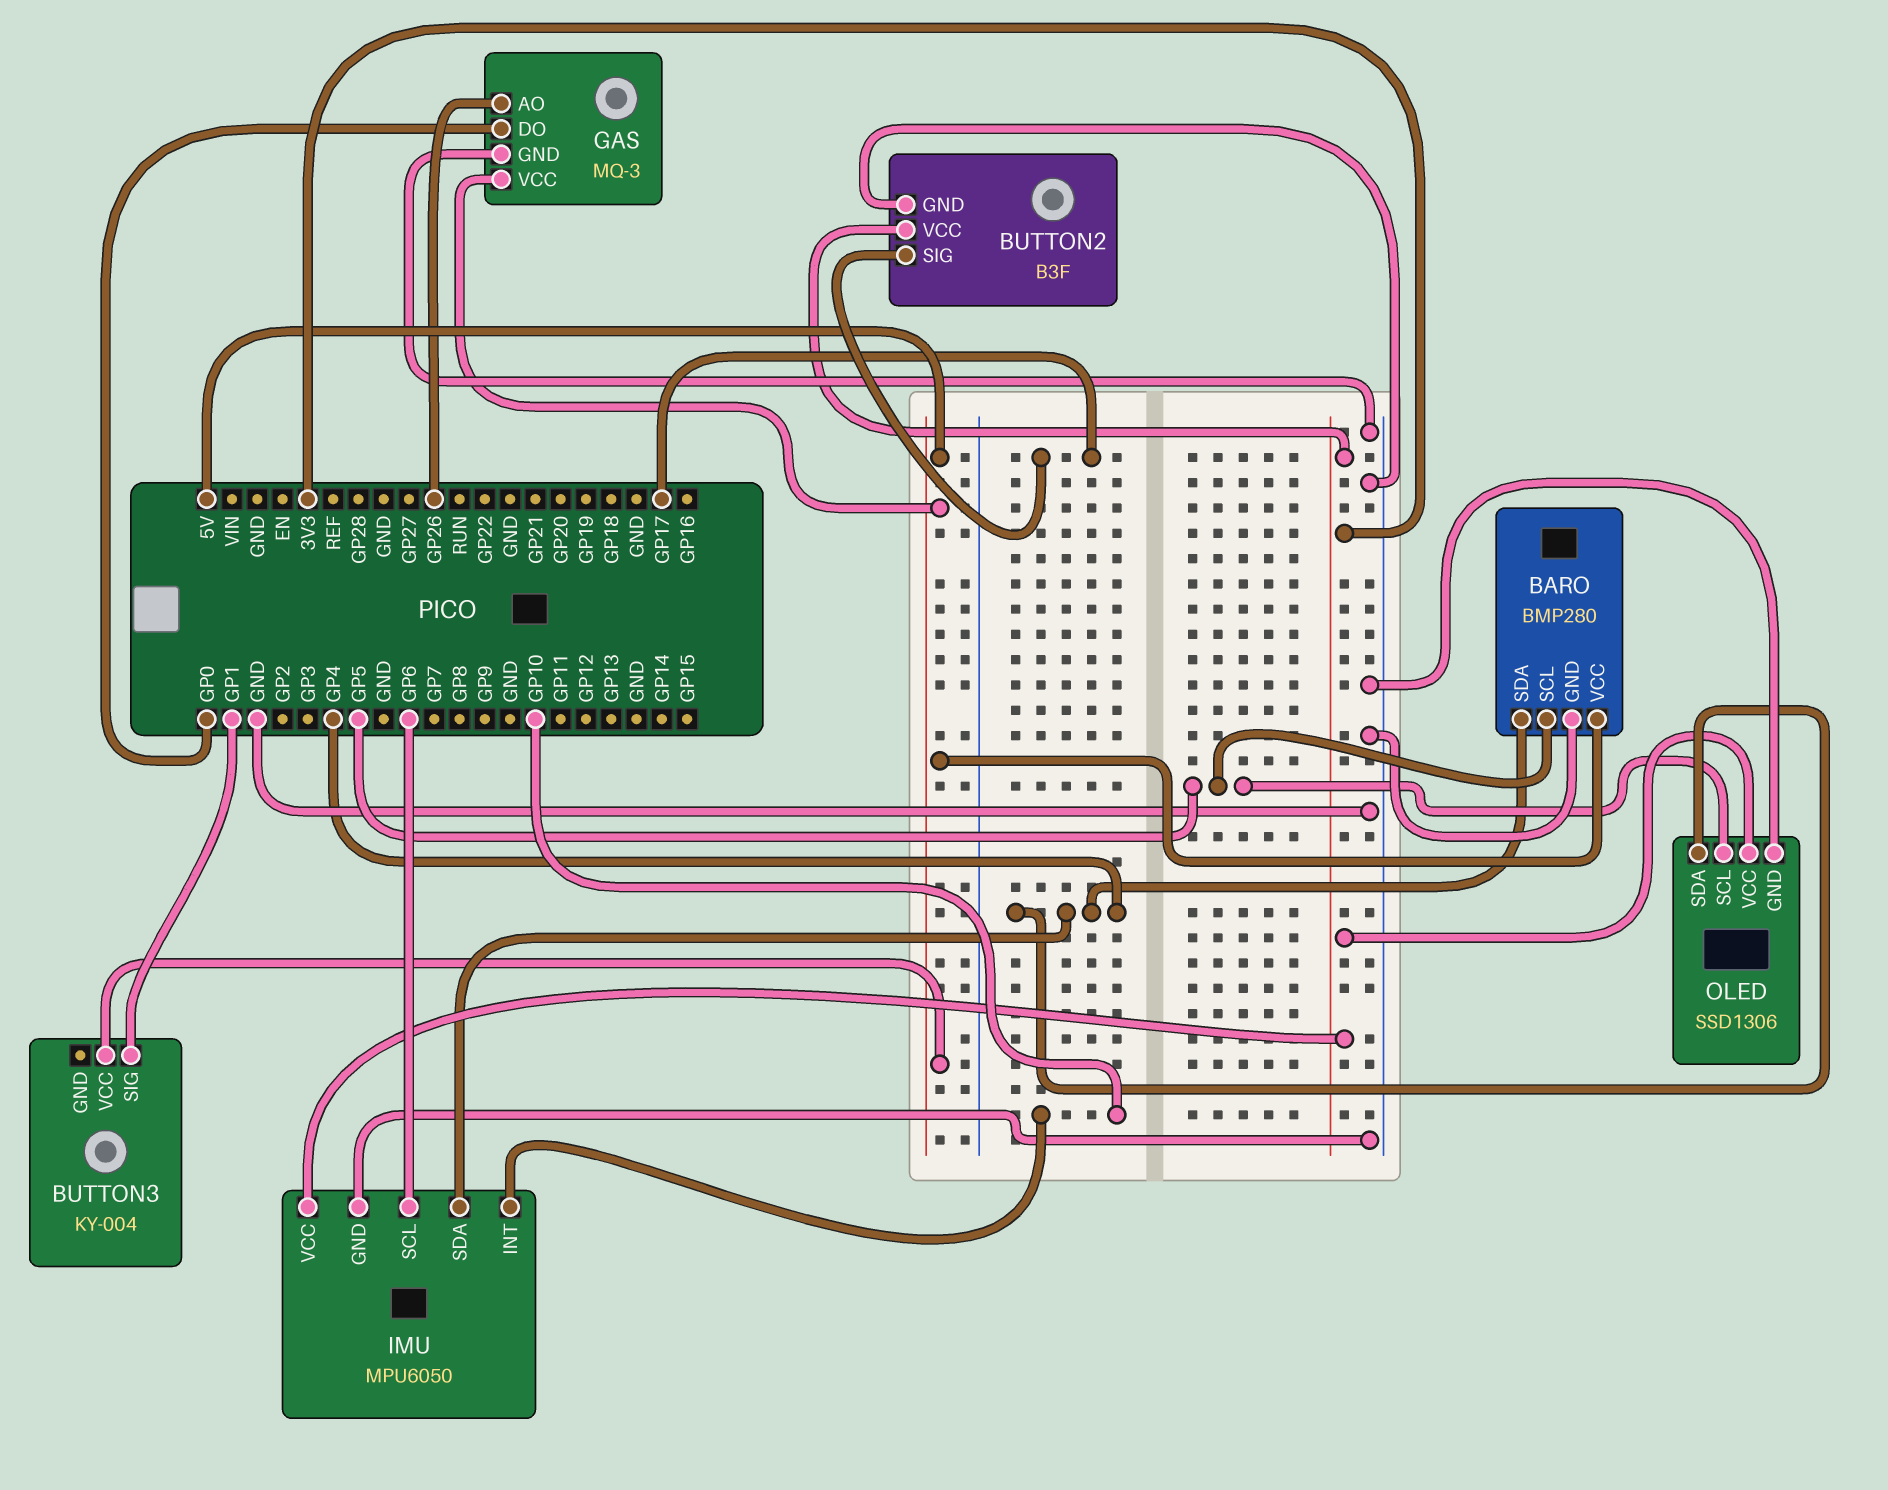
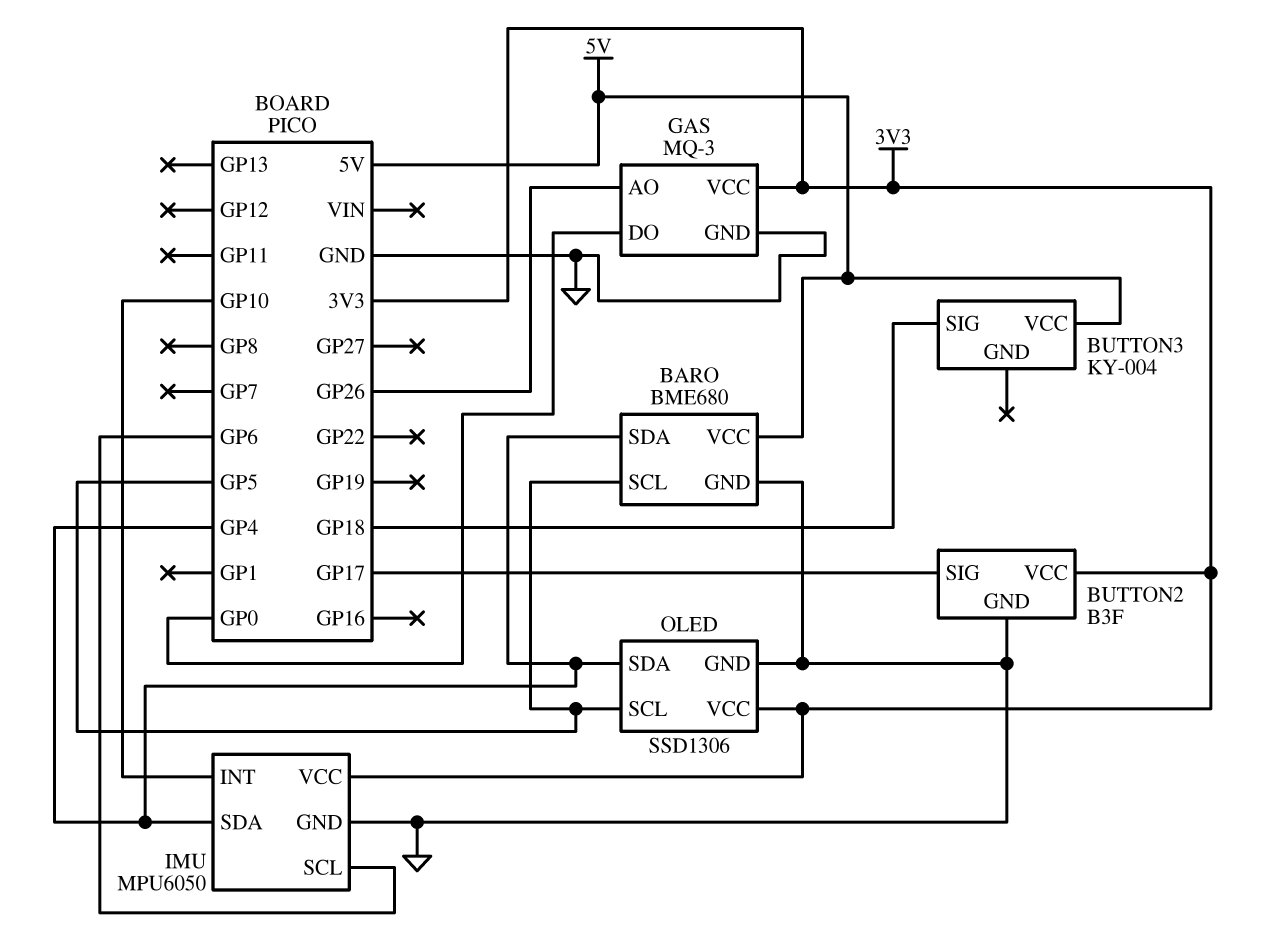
BARO: BMP280 -> BME680
BUTTON3 pin SIG: GP1 -> GP18
GAS pin VCC: 5V -> 3V3

